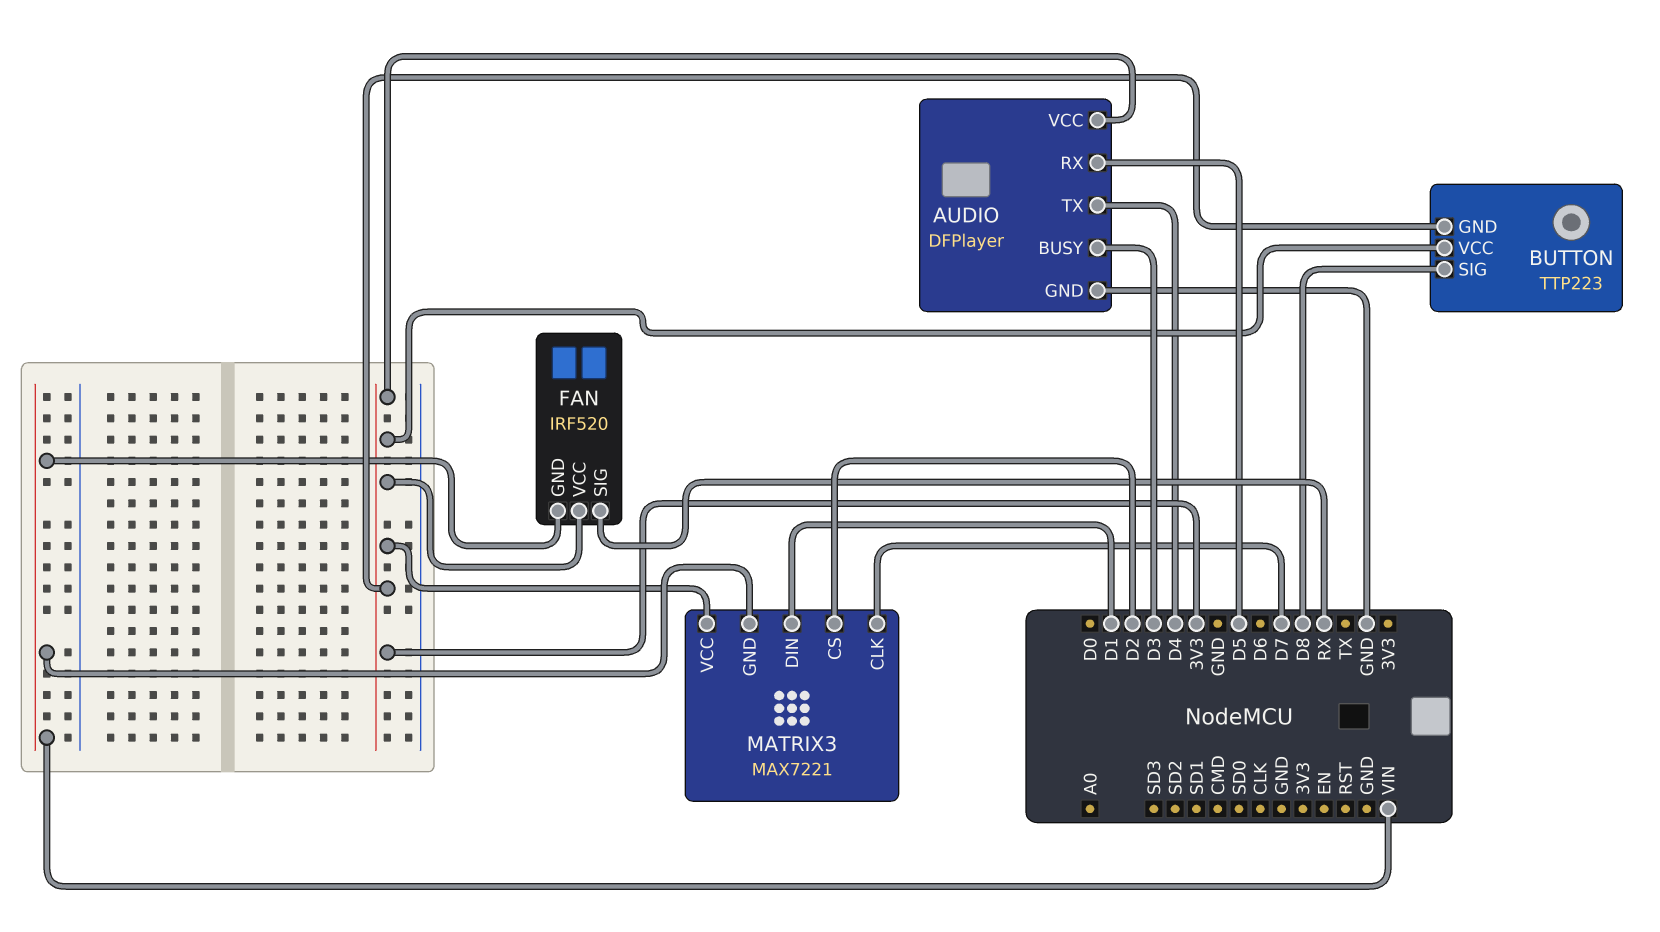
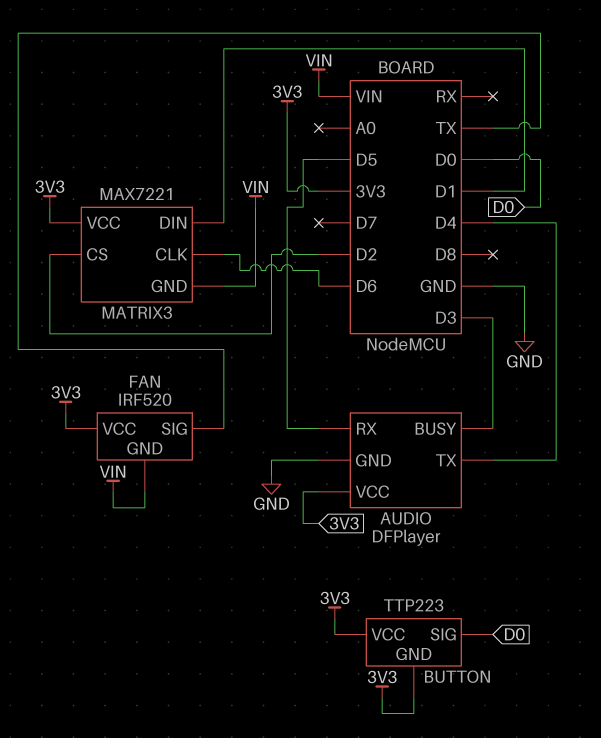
BUTTON pin SIG: D8 -> D0
FAN pin SIG: RX -> TX
MATRIX3 pin CLK: D7 -> D6

